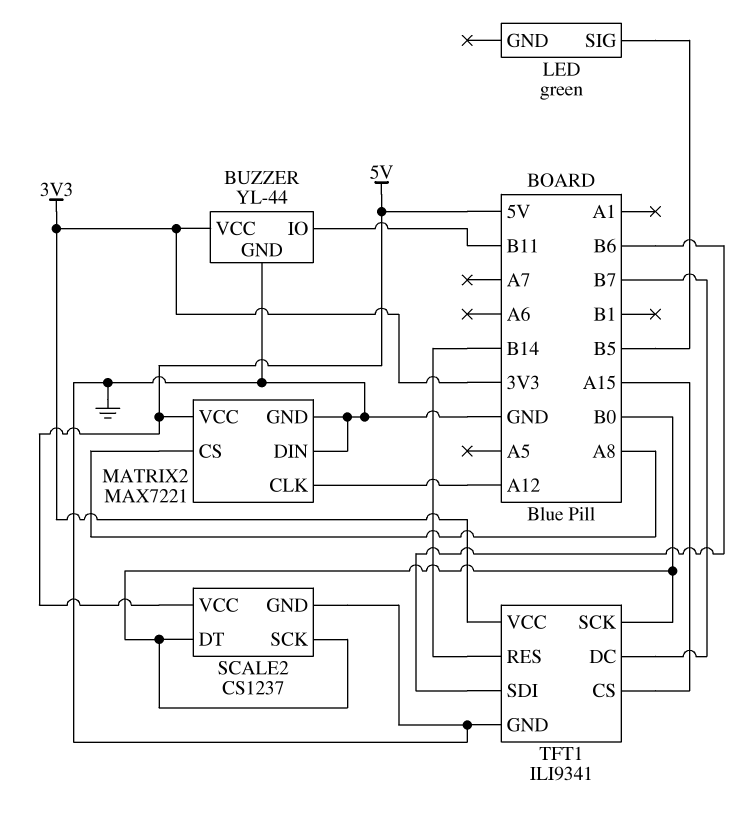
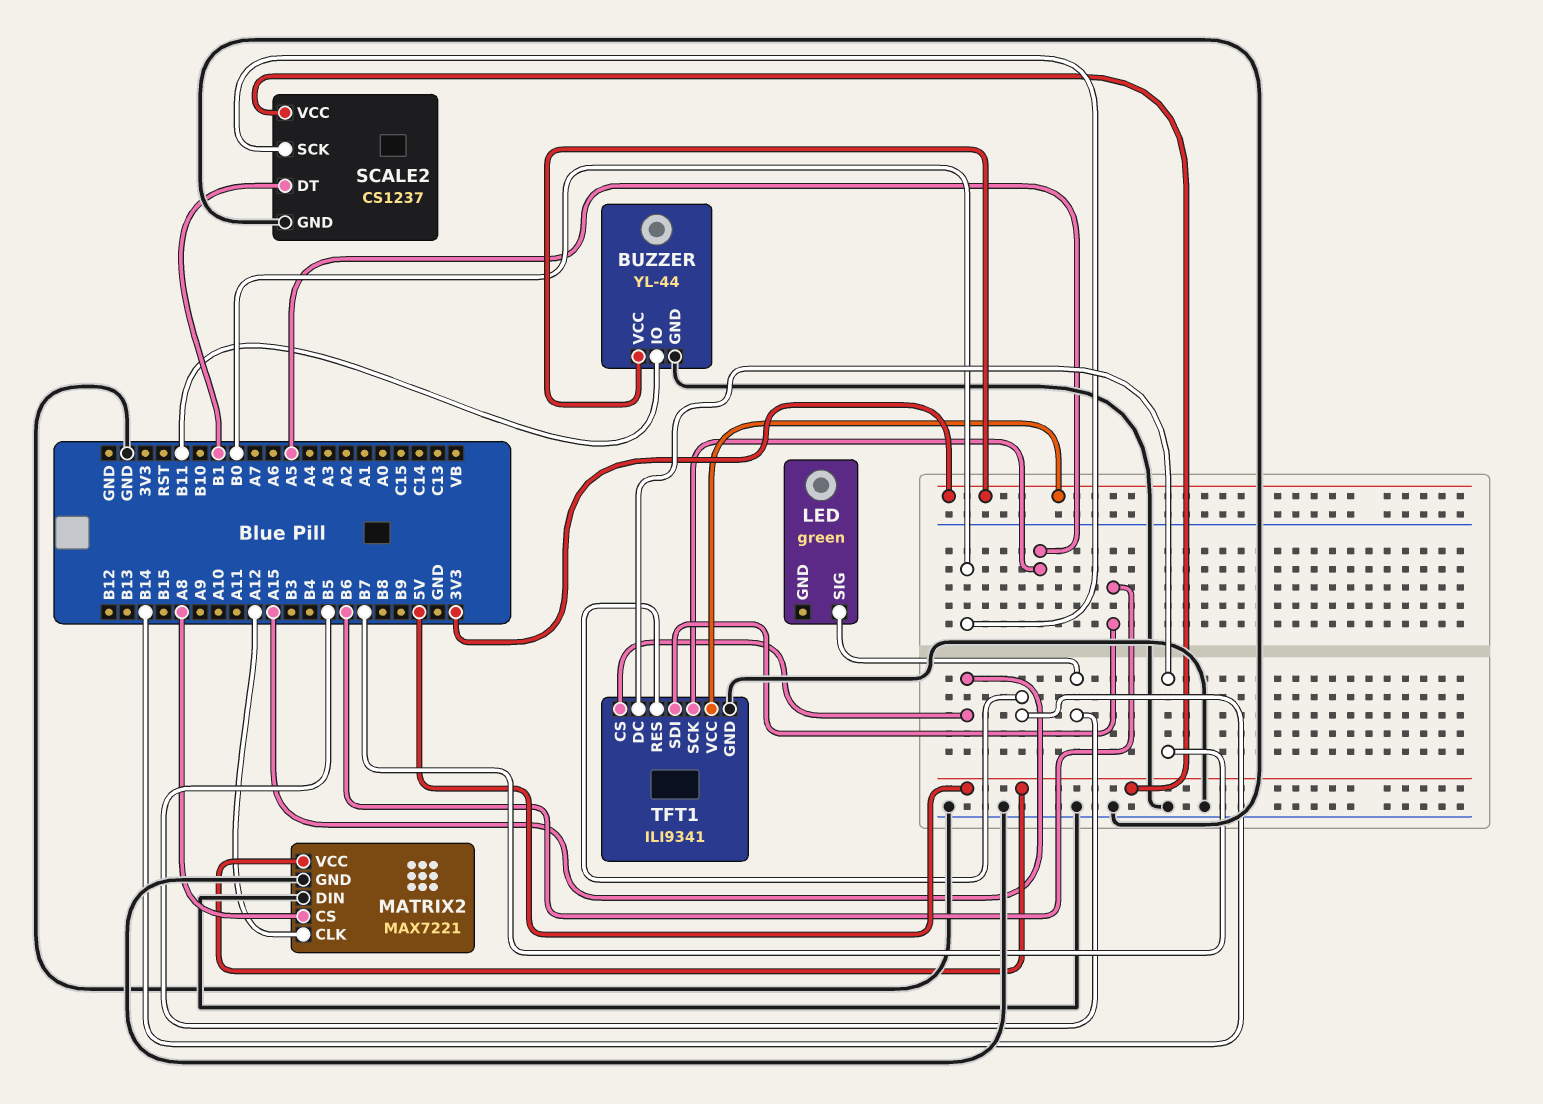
SCALE2 pin DT: B0 -> B1
TFT1 pin SCK: B0 -> A5

